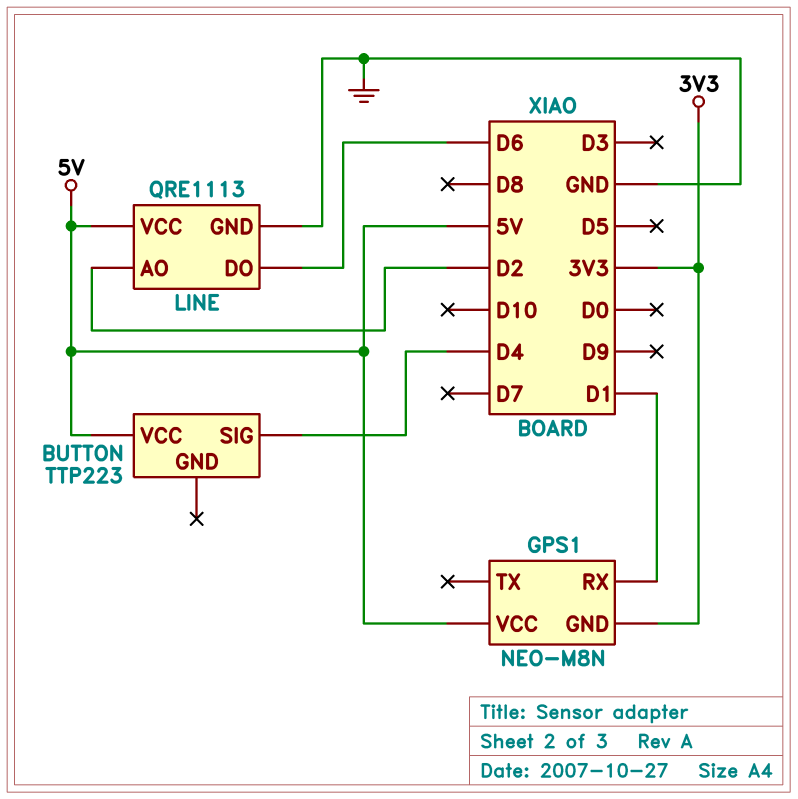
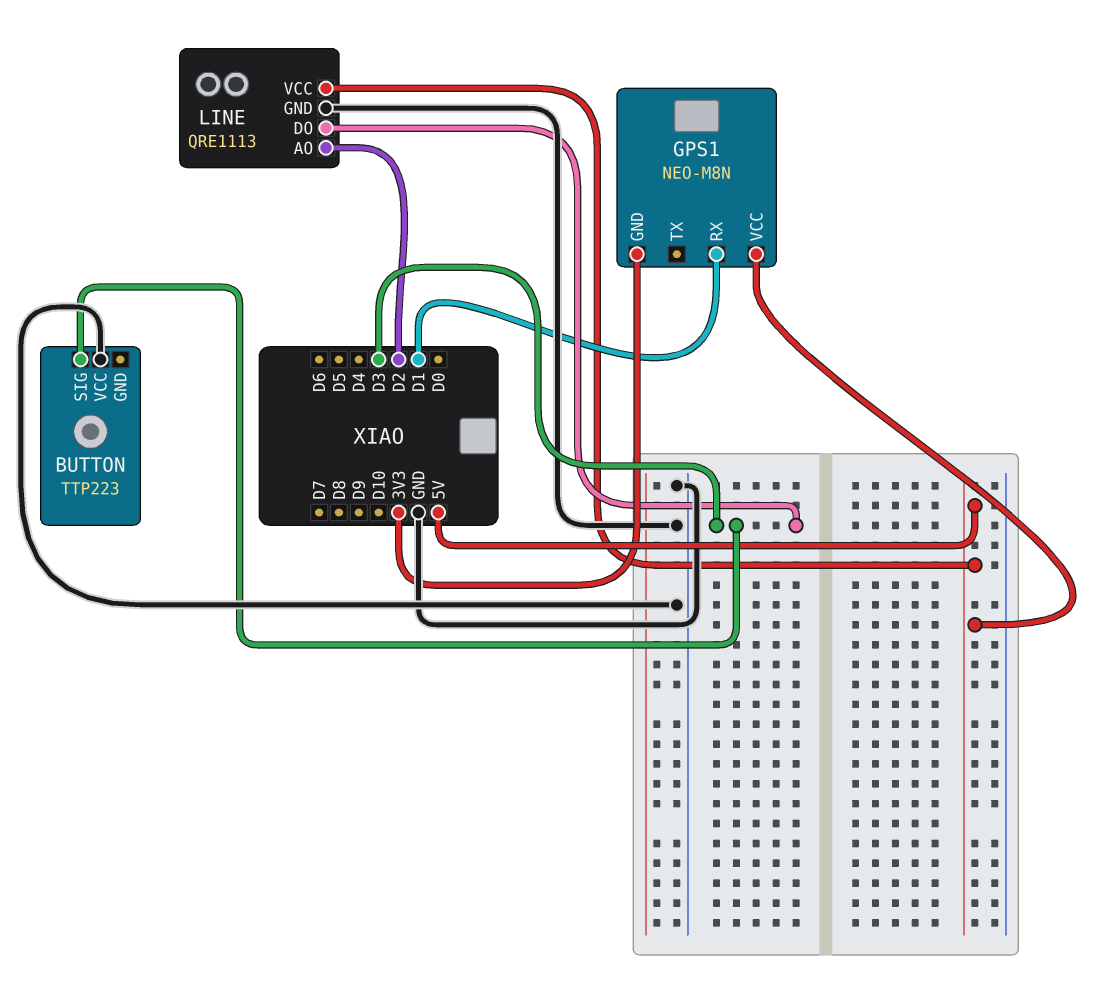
BUTTON pin SIG: D4 -> D3
BUTTON pin VCC: 5V -> GND
LINE pin DO: D6 -> D3

